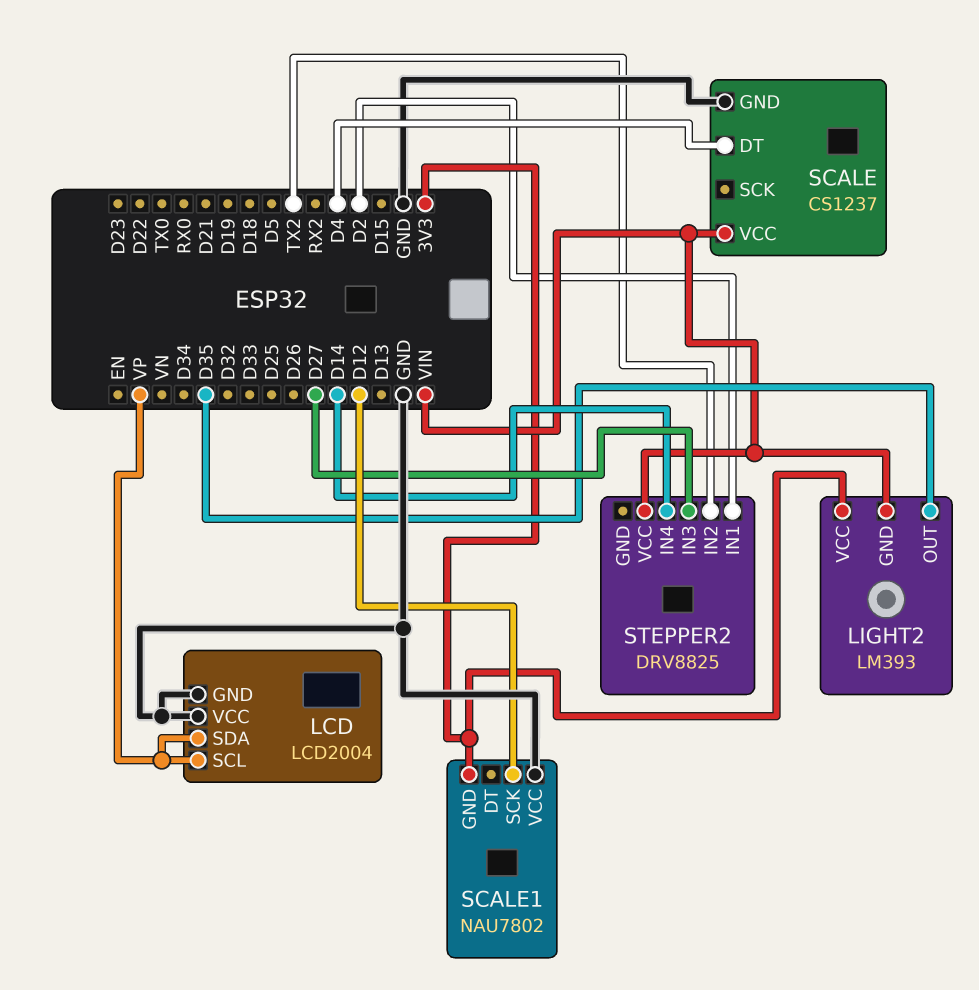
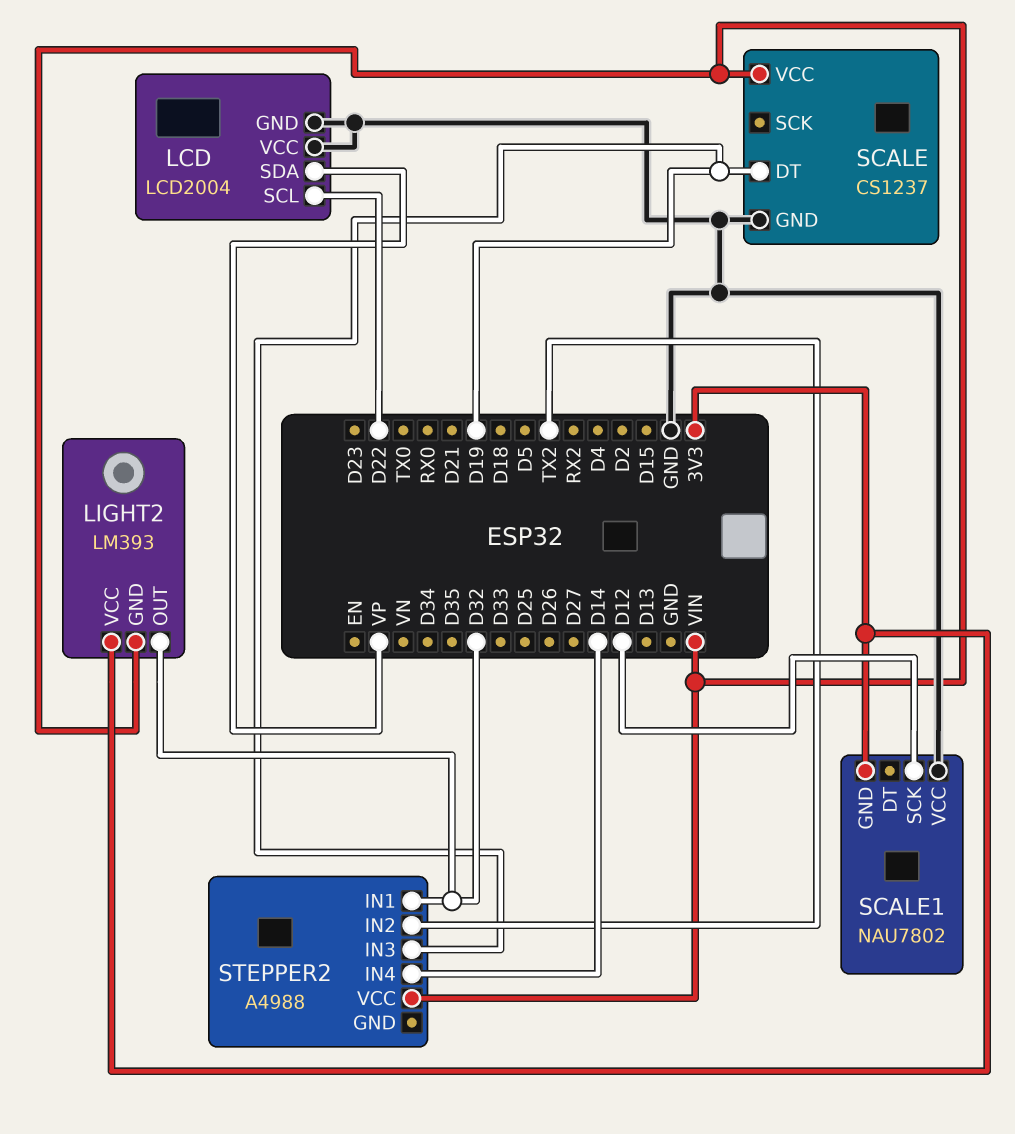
LCD pin SCL: VP -> D22
LIGHT2 pin OUT: D35 -> D32
SCALE pin DT: D4 -> D19
STEPPER2: DRV8825 -> A4988
STEPPER2 pin IN1: D2 -> D32
STEPPER2 pin IN3: D27 -> D19

